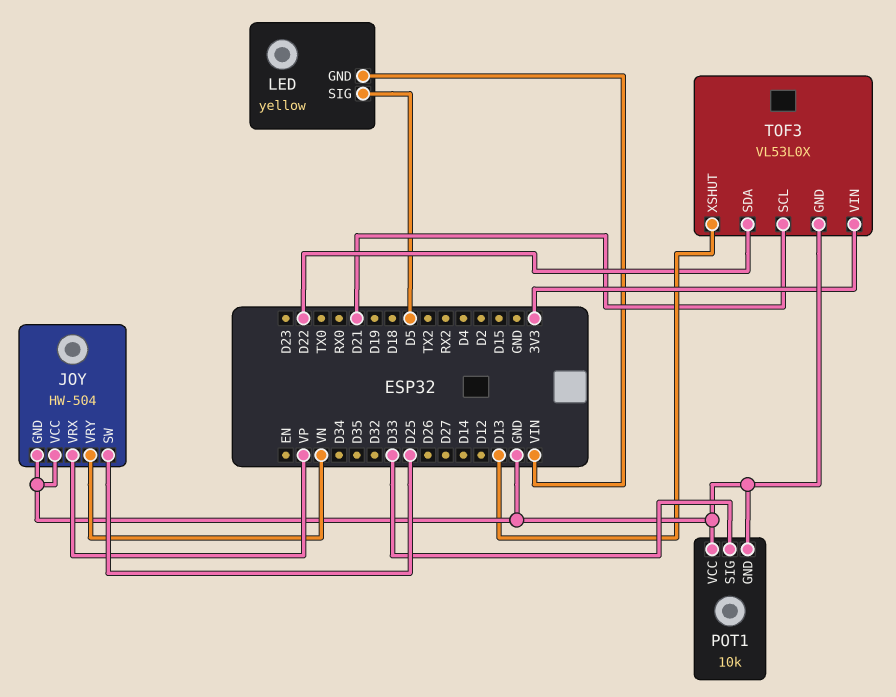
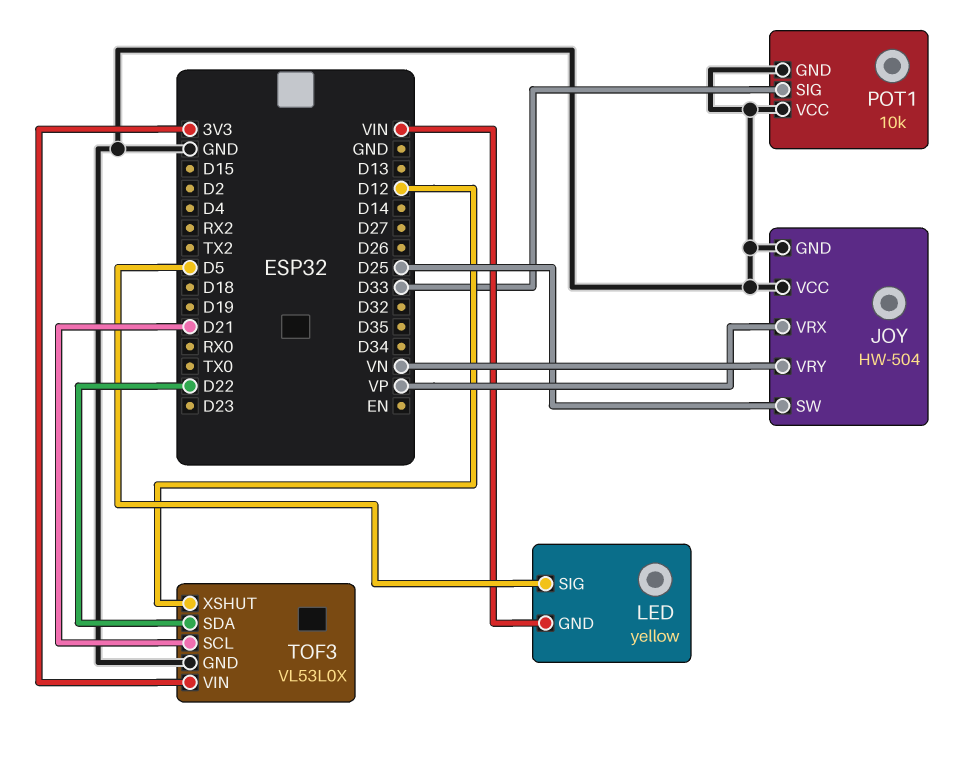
TOF3 pin XSHUT: D13 -> D12

